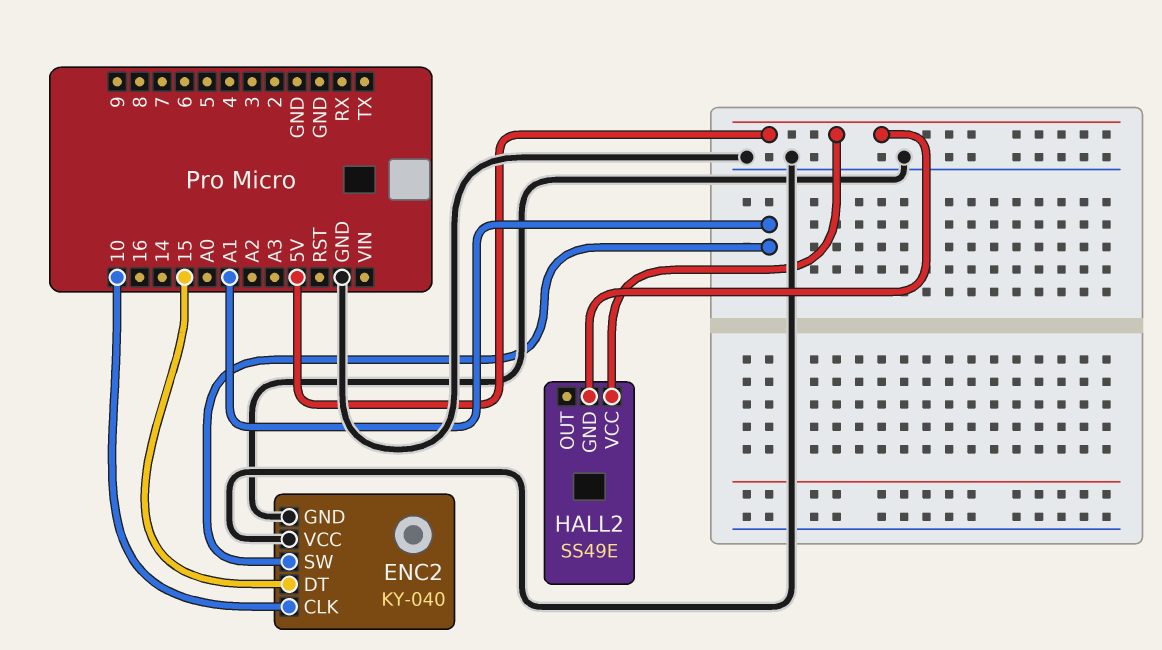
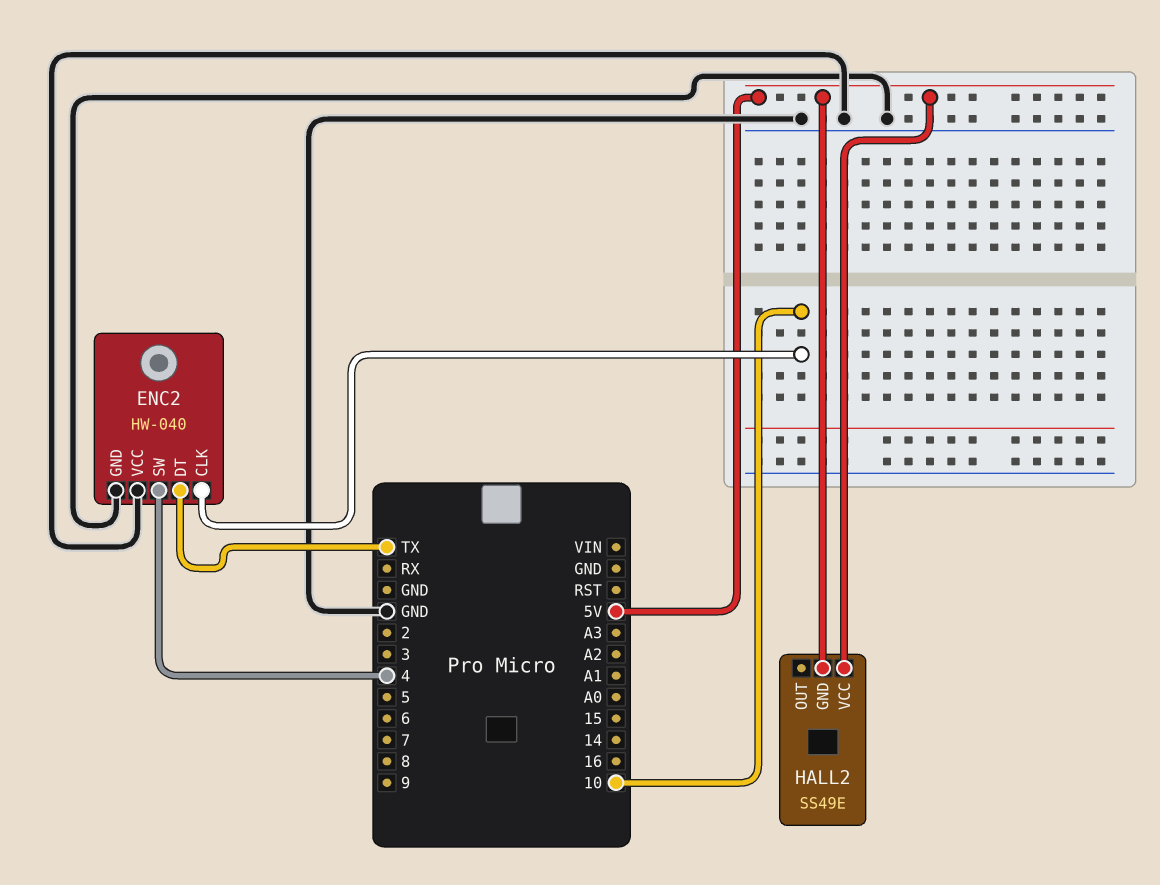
ENC2: KY-040 -> HW-040
ENC2 pin DT: 15 -> TX
ENC2 pin SW: A1 -> 4

